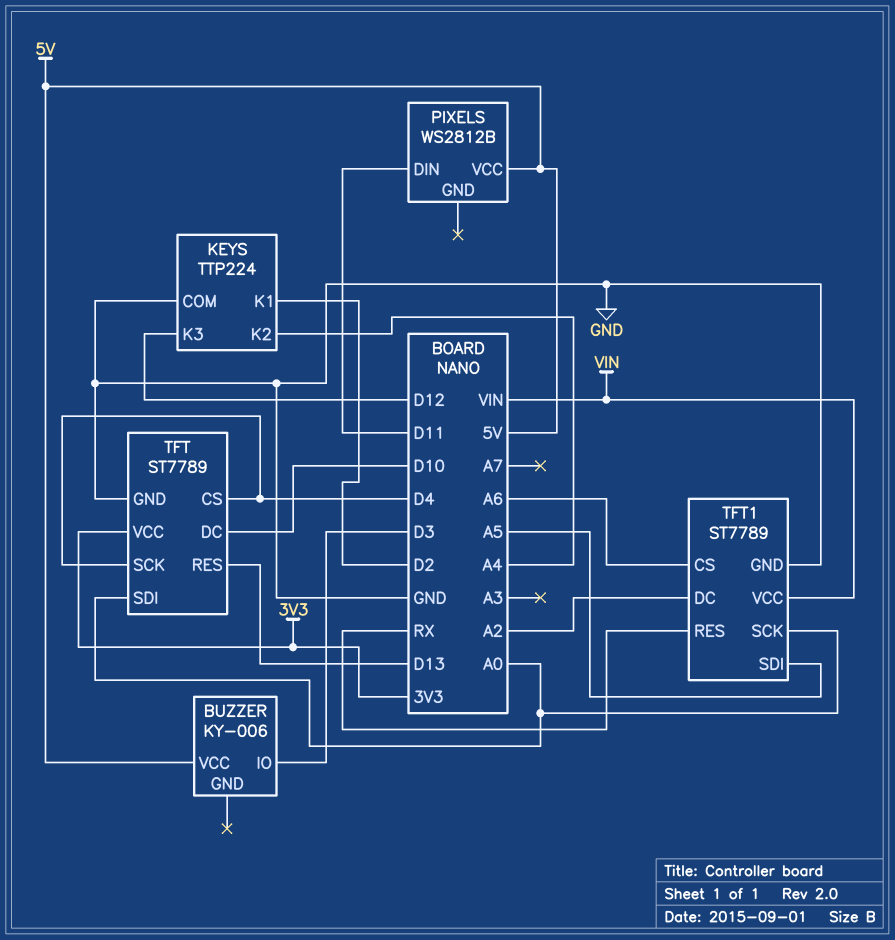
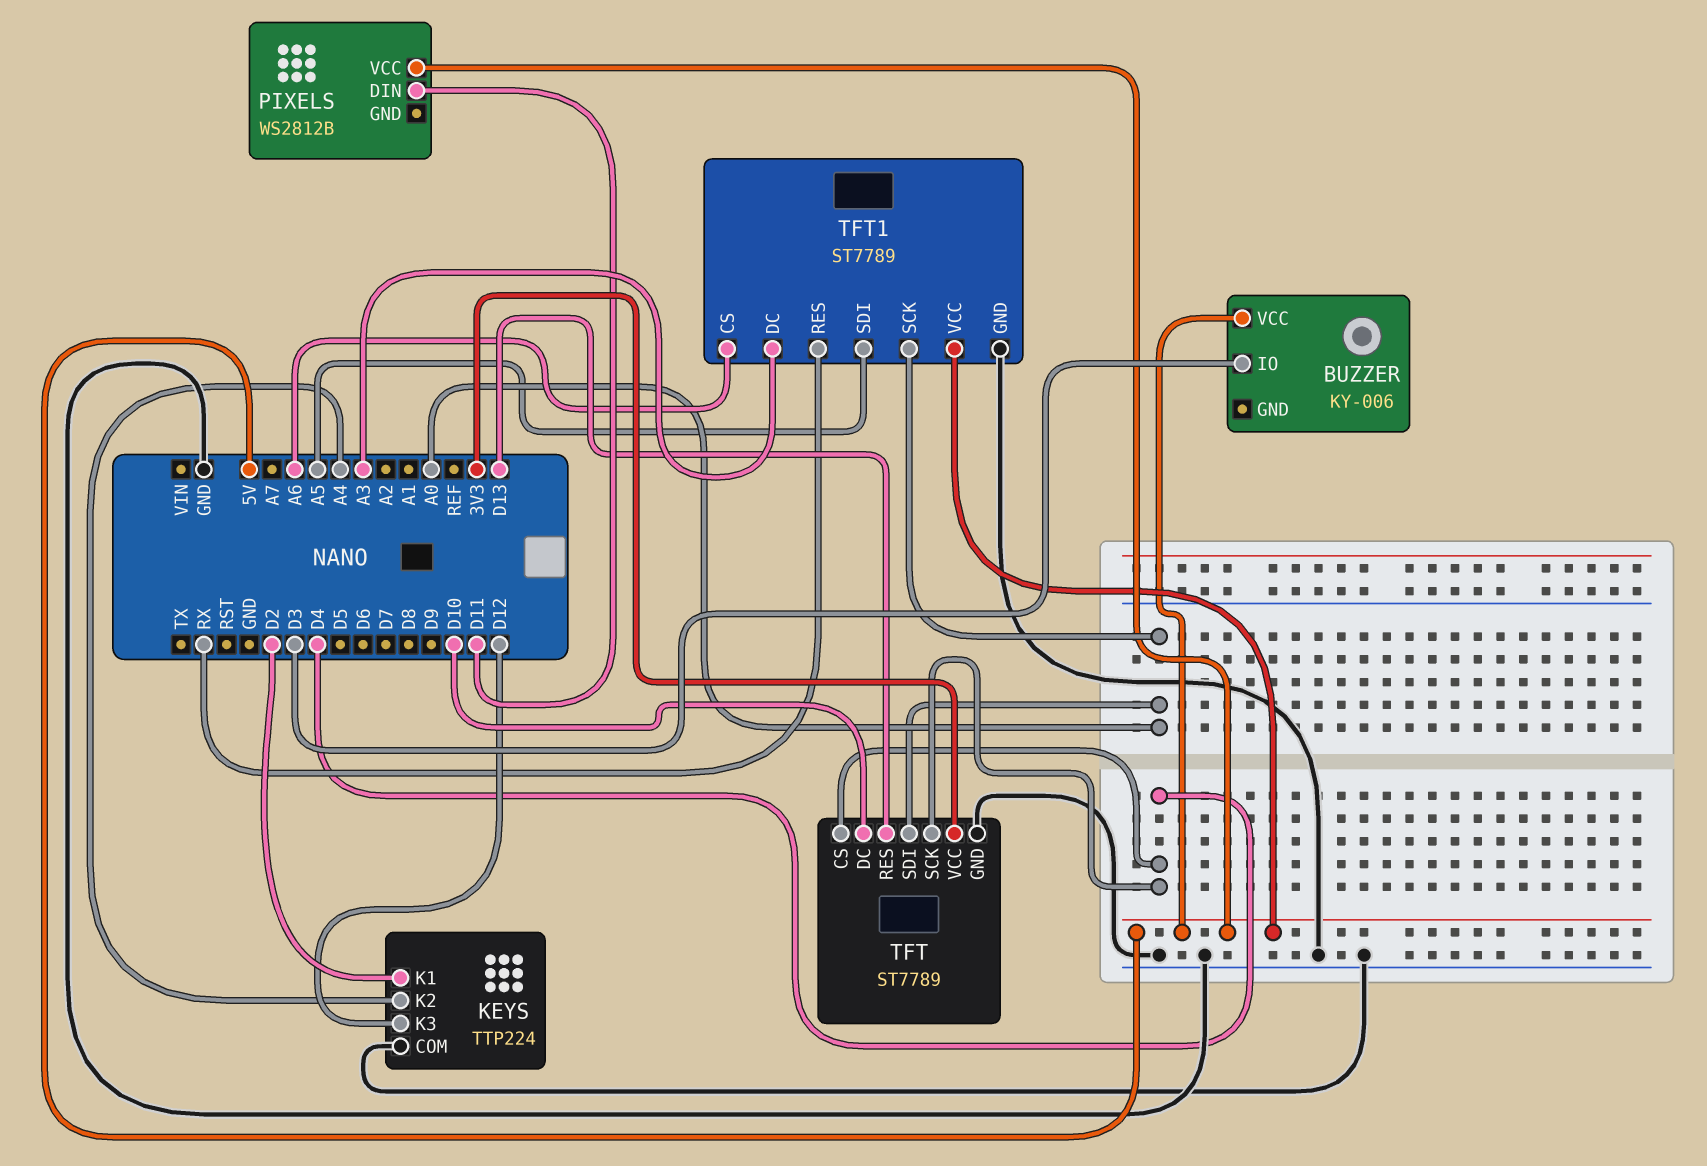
TFT1 pin DC: A2 -> A3
TFT1 pin VCC: VIN -> 5V

